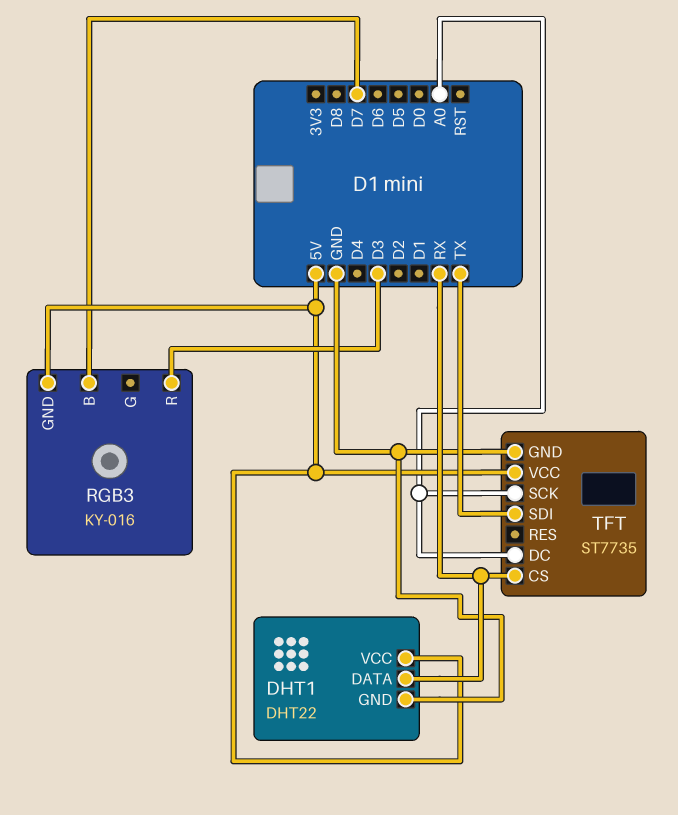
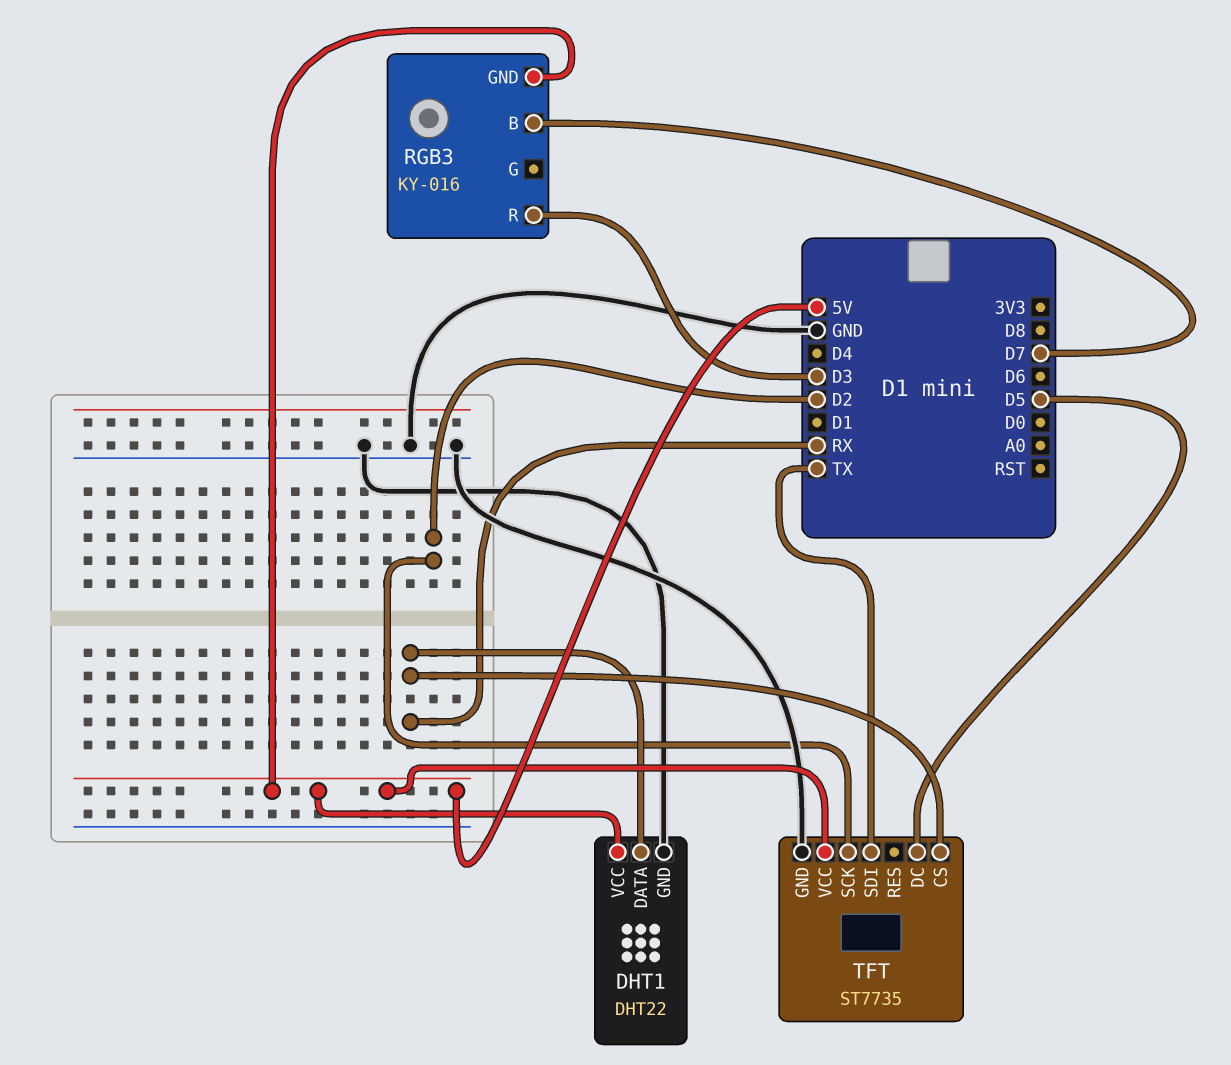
TFT pin DC: A0 -> D5
TFT pin SCK: A0 -> D2

